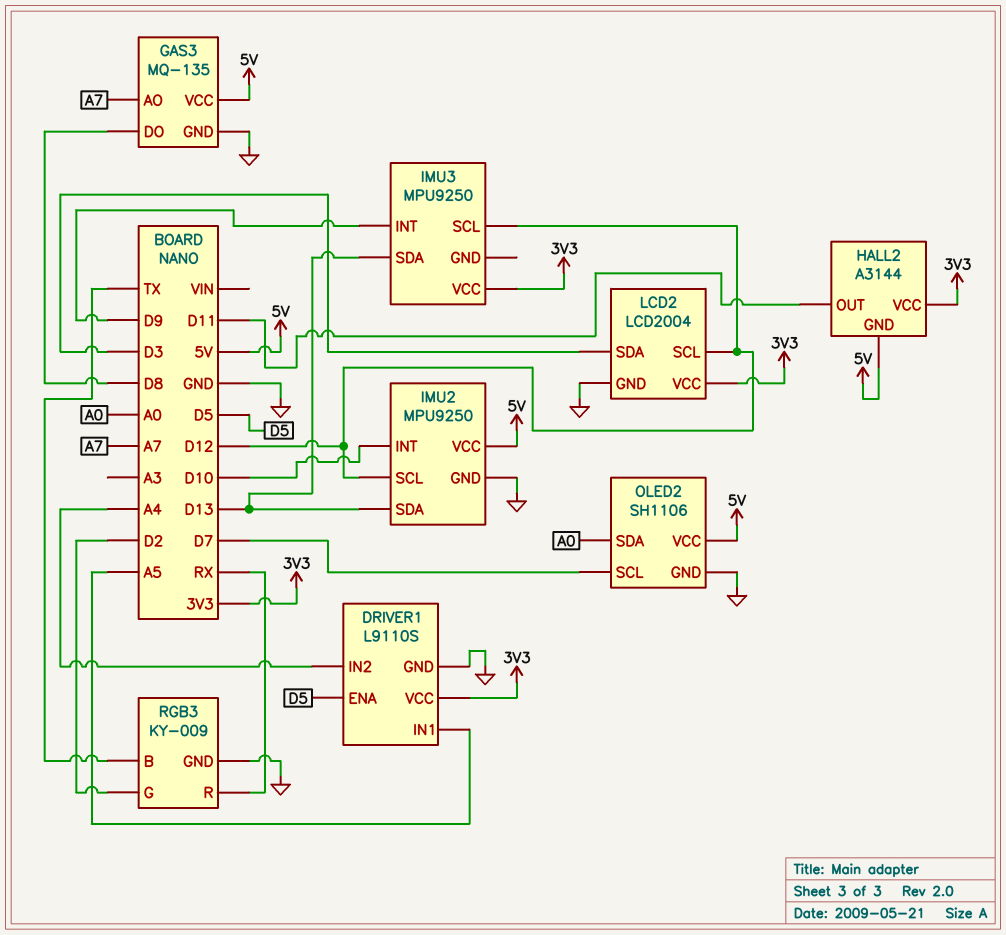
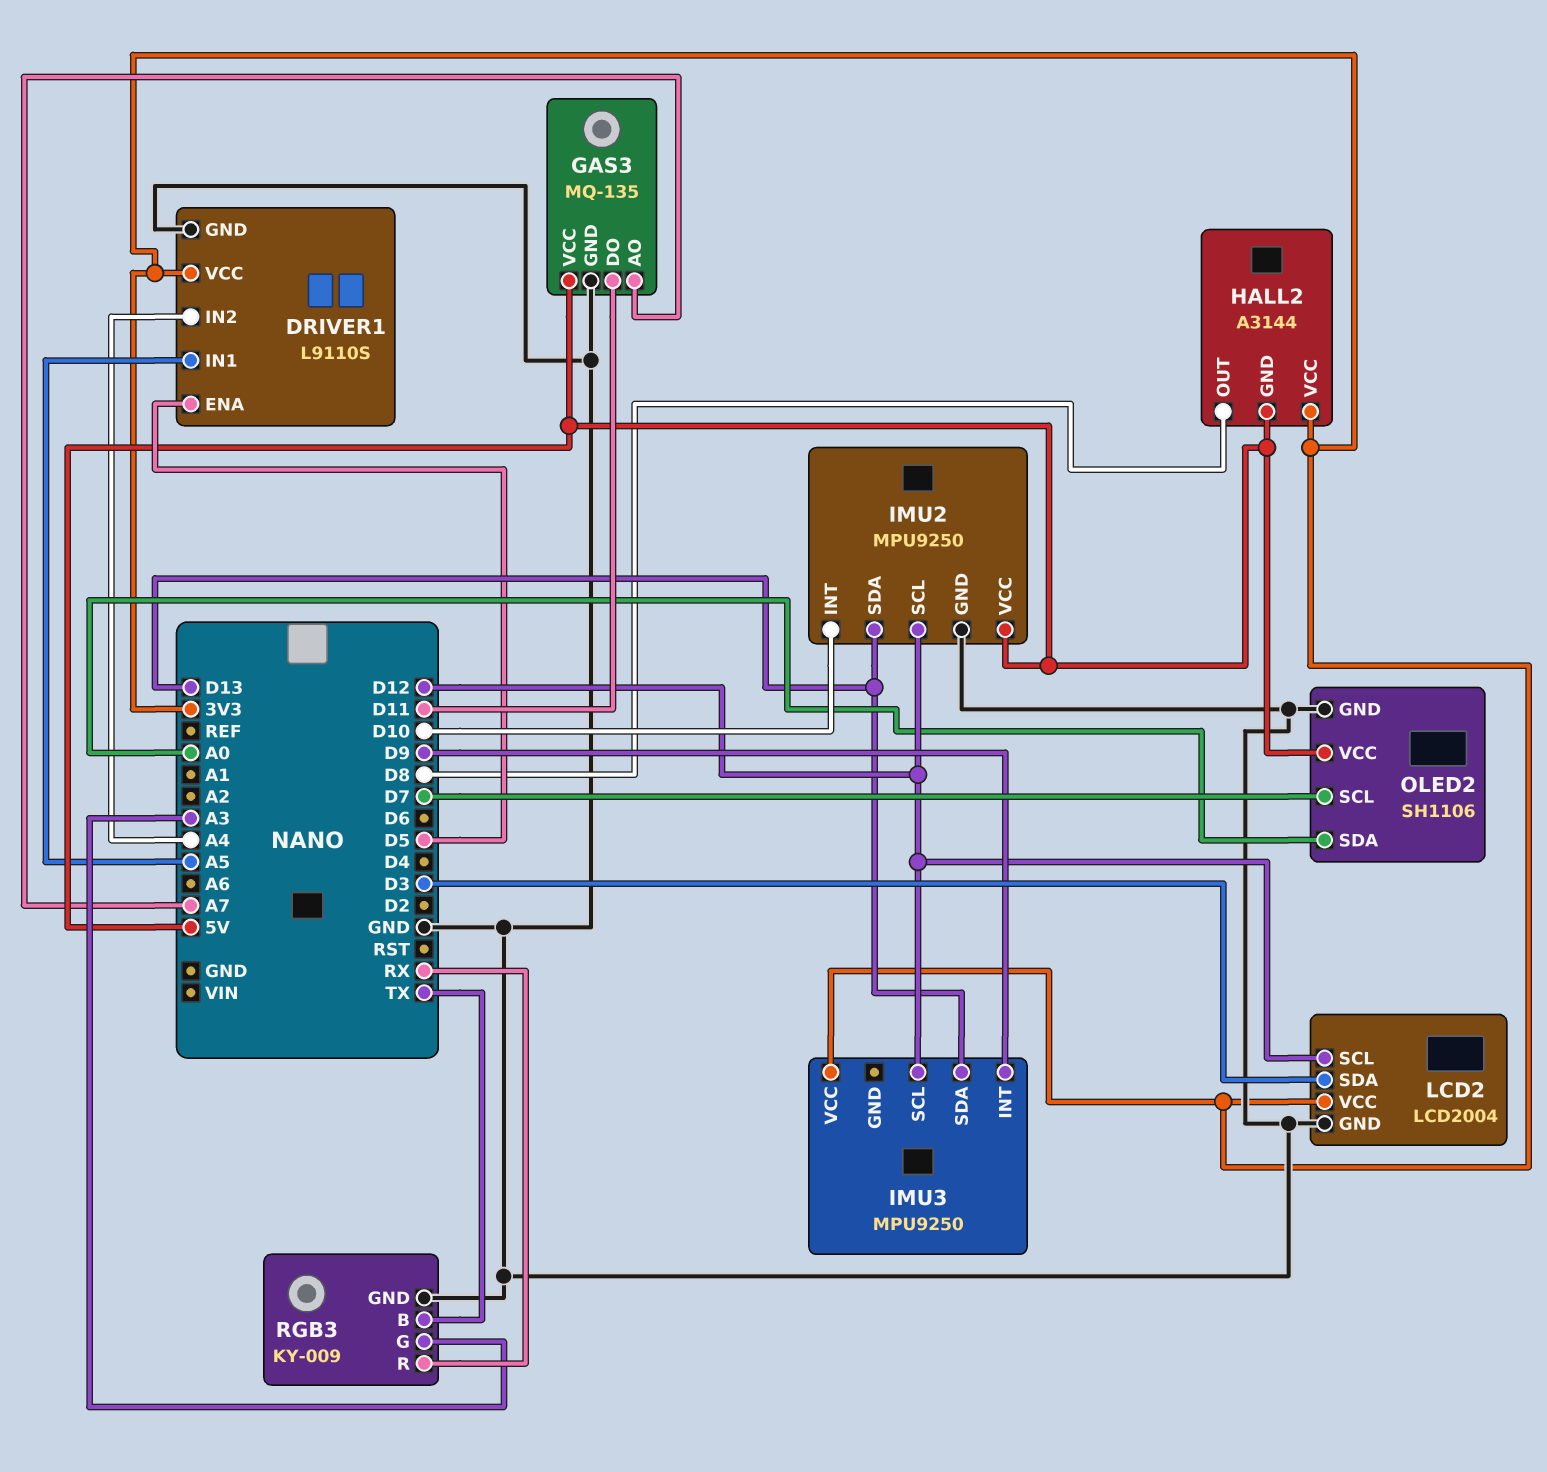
GAS3 pin DO: D8 -> D11
HALL2 pin OUT: D11 -> D8
RGB3 pin G: D2 -> A3

